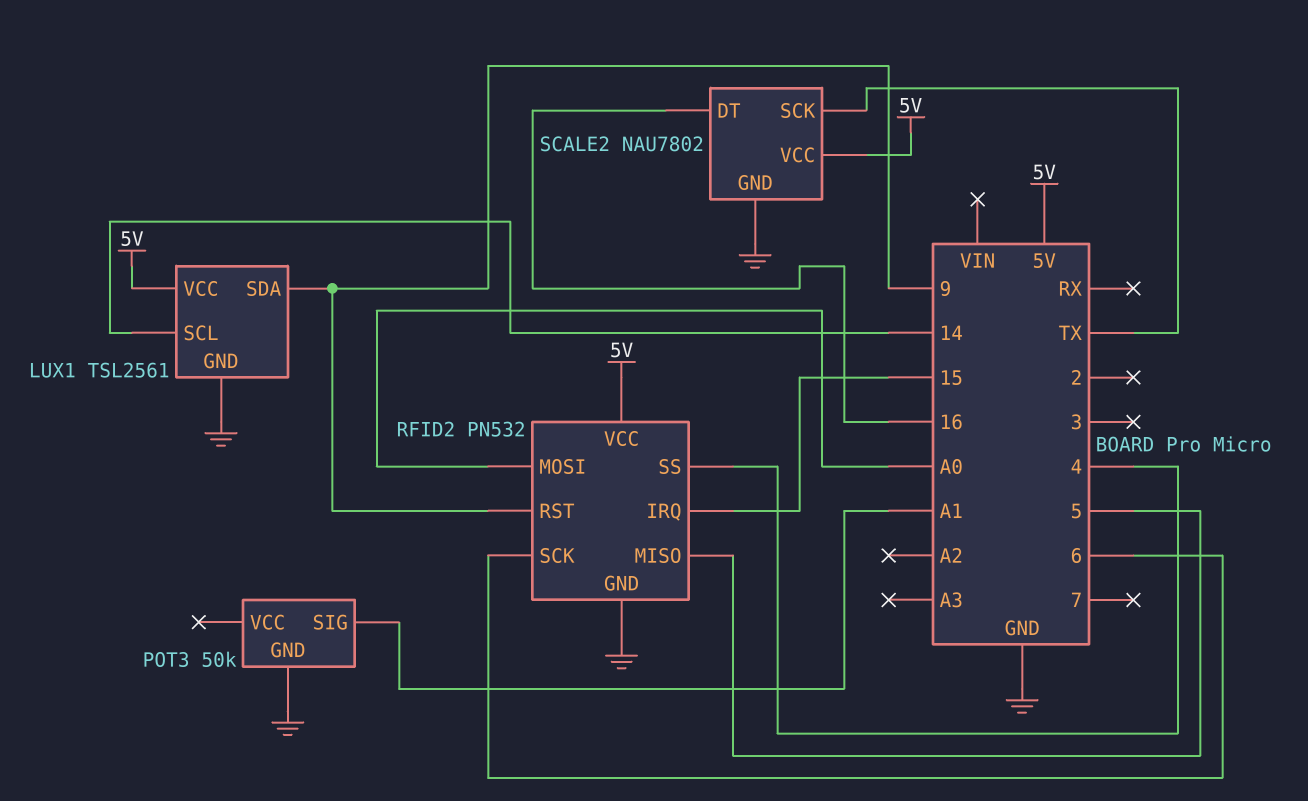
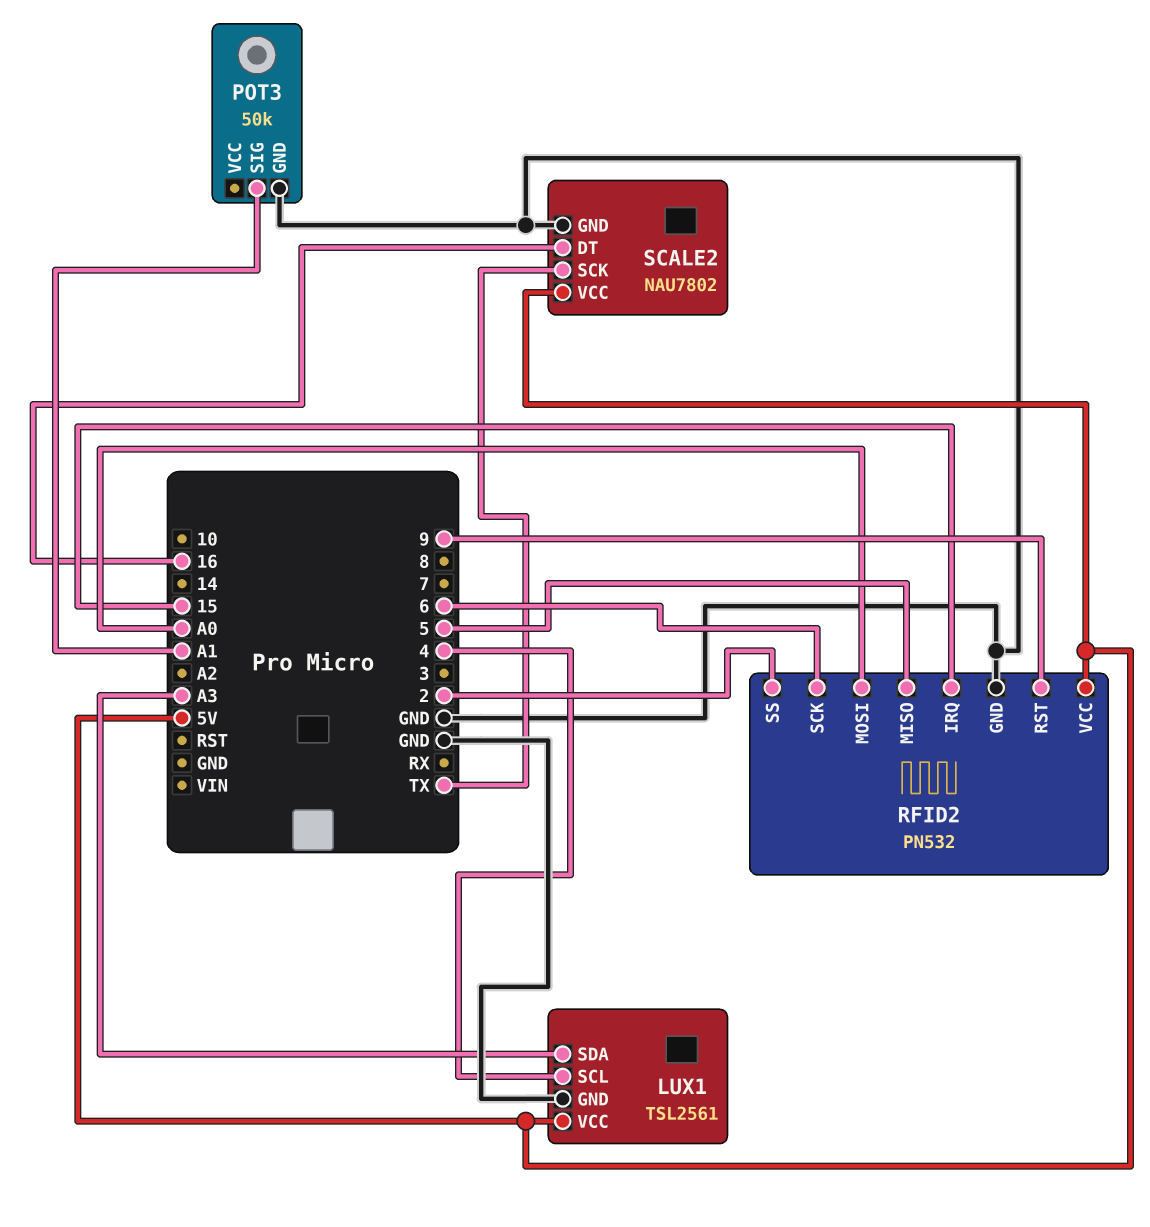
LUX1 pin SCL: 14 -> 4
LUX1 pin SDA: 9 -> A3
RFID2 pin SS: 4 -> 2

